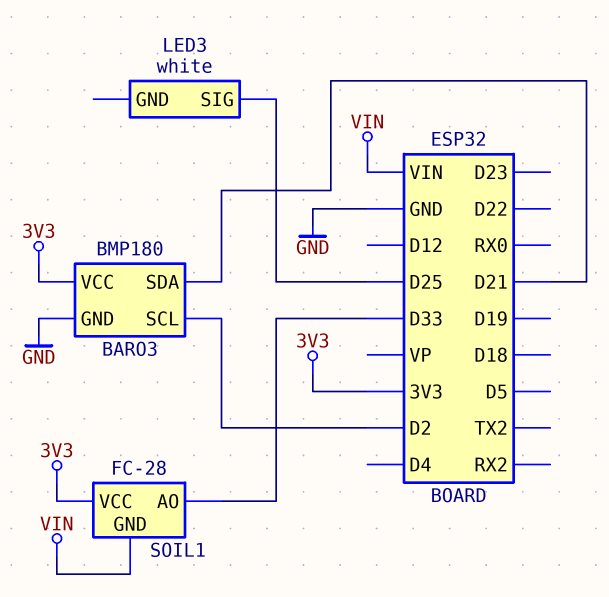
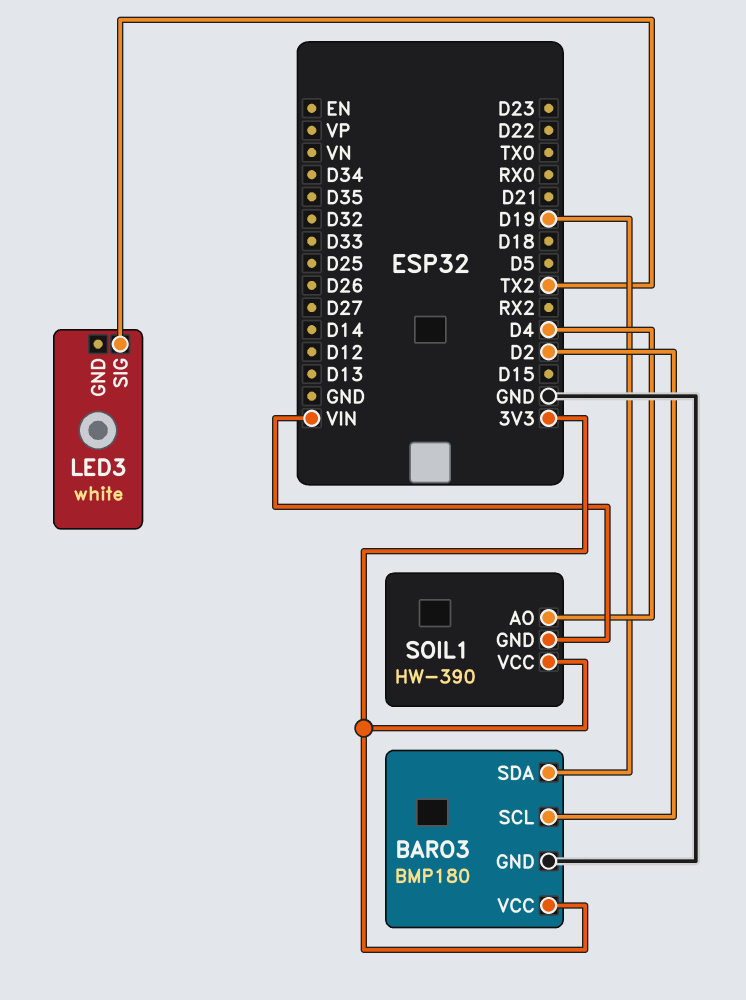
BARO3 pin SDA: D21 -> D19
LED3 pin SIG: D25 -> TX2
SOIL1: FC-28 -> HW-390
SOIL1 pin AO: D33 -> D4

